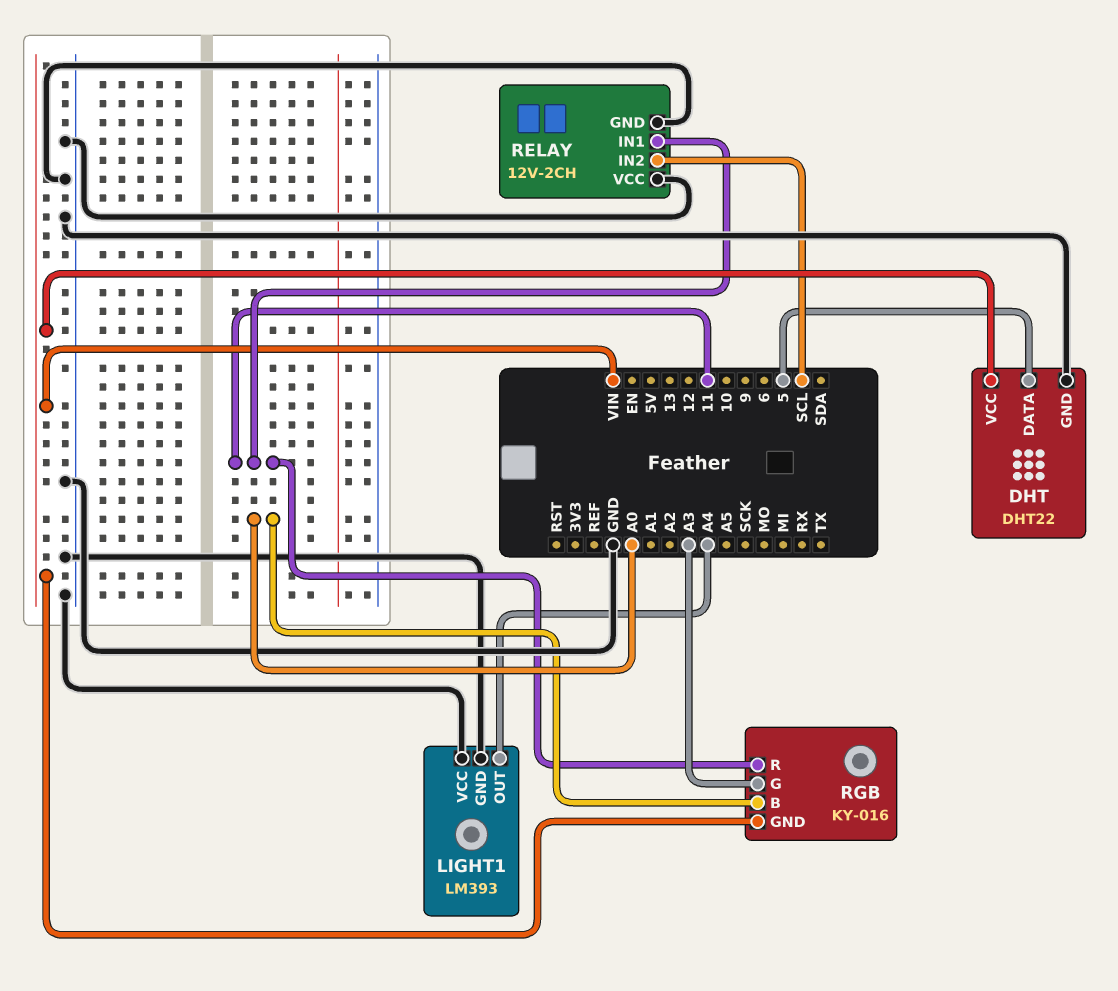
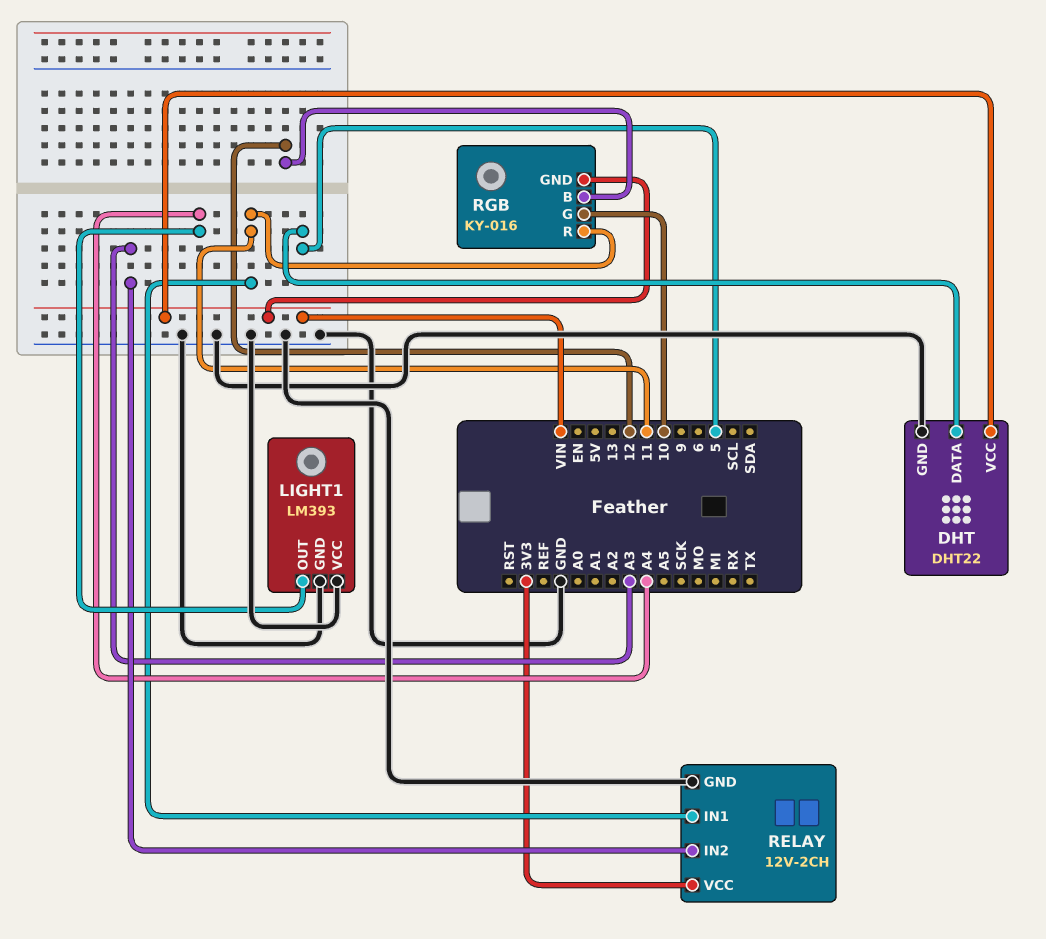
RELAY pin IN2: SCL -> A3
RELAY pin VCC: GND -> 3V3
RGB pin B: A0 -> 12
RGB pin G: A3 -> 10

